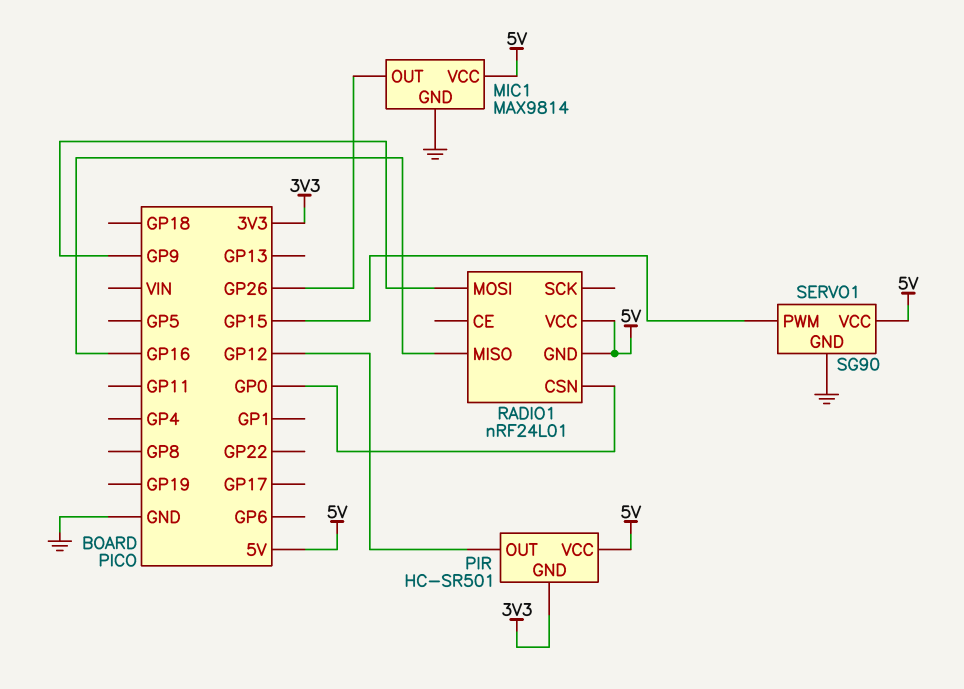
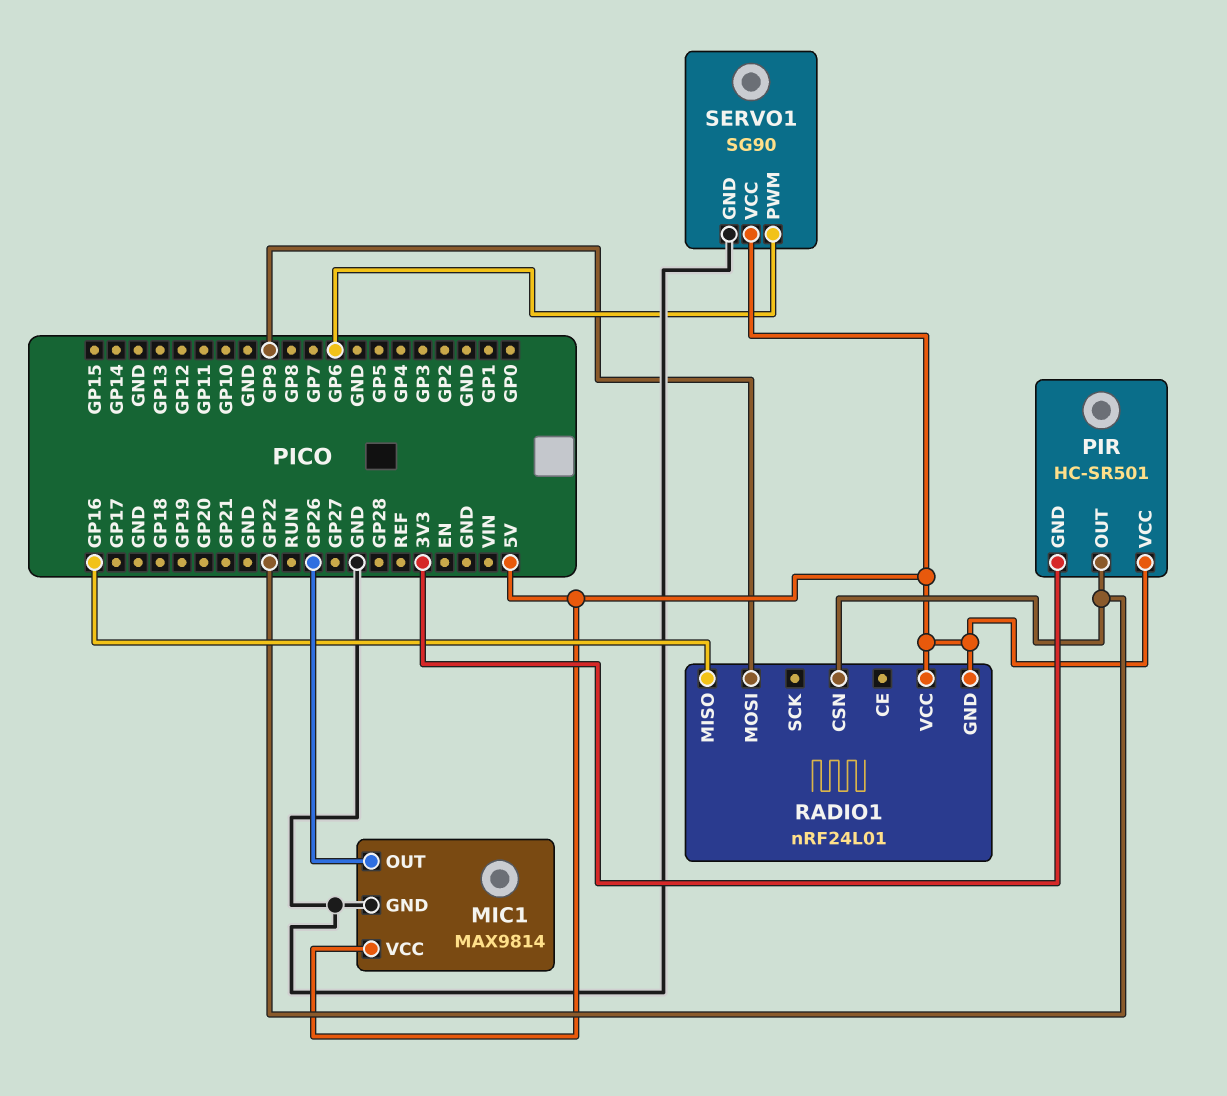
PIR pin OUT: GP12 -> GP22
RADIO1 pin CSN: GP0 -> GP22
SERVO1 pin PWM: GP15 -> GP6

